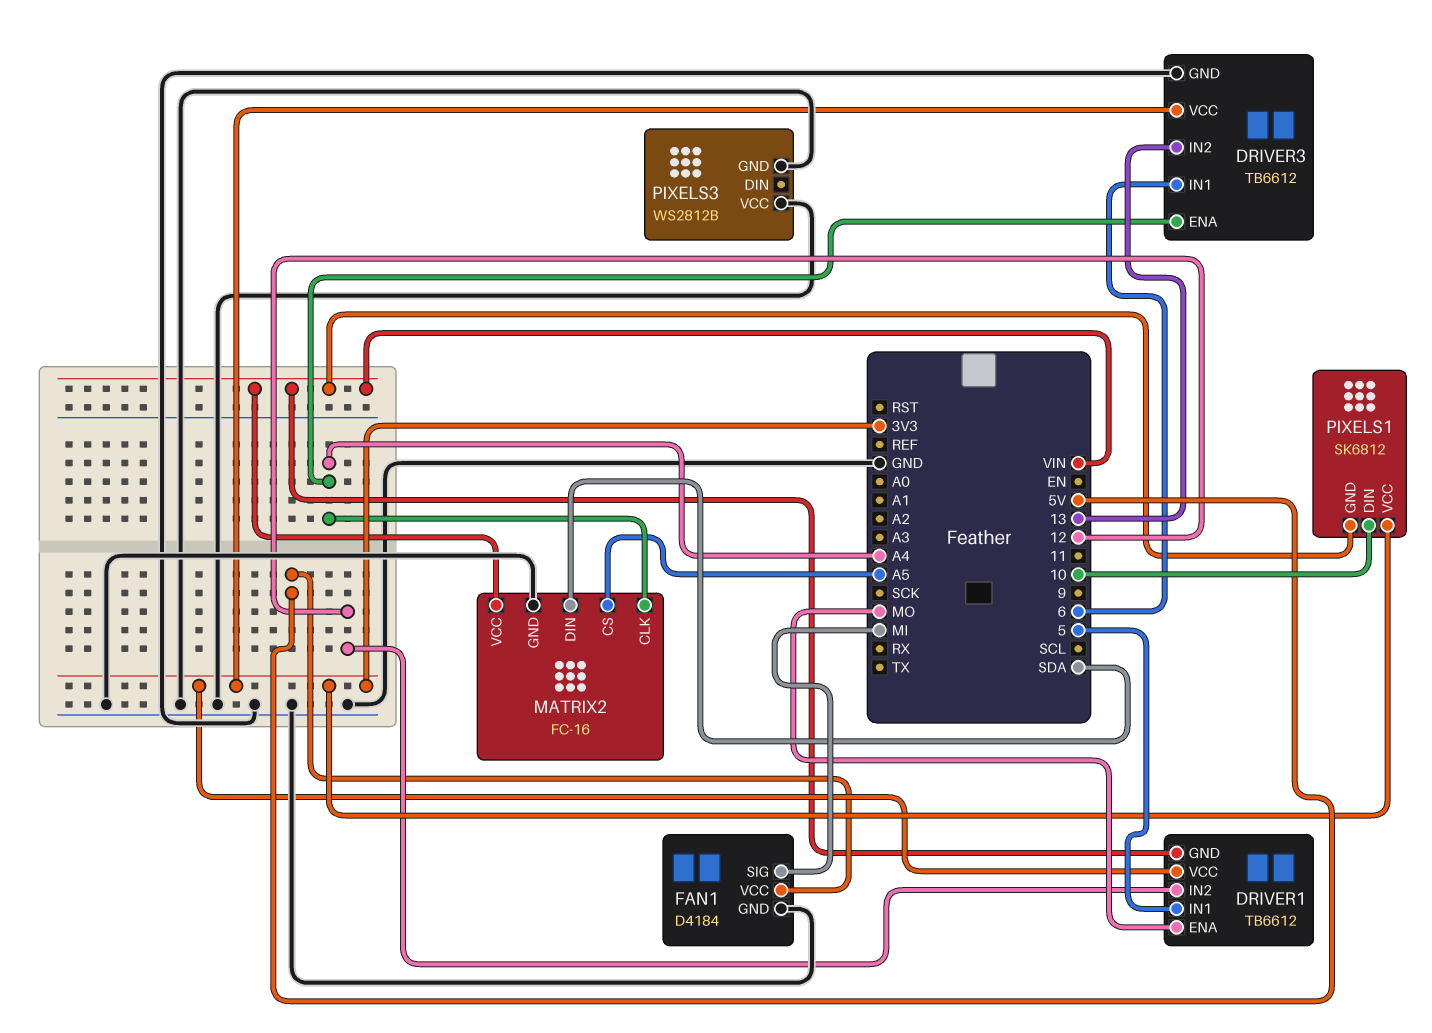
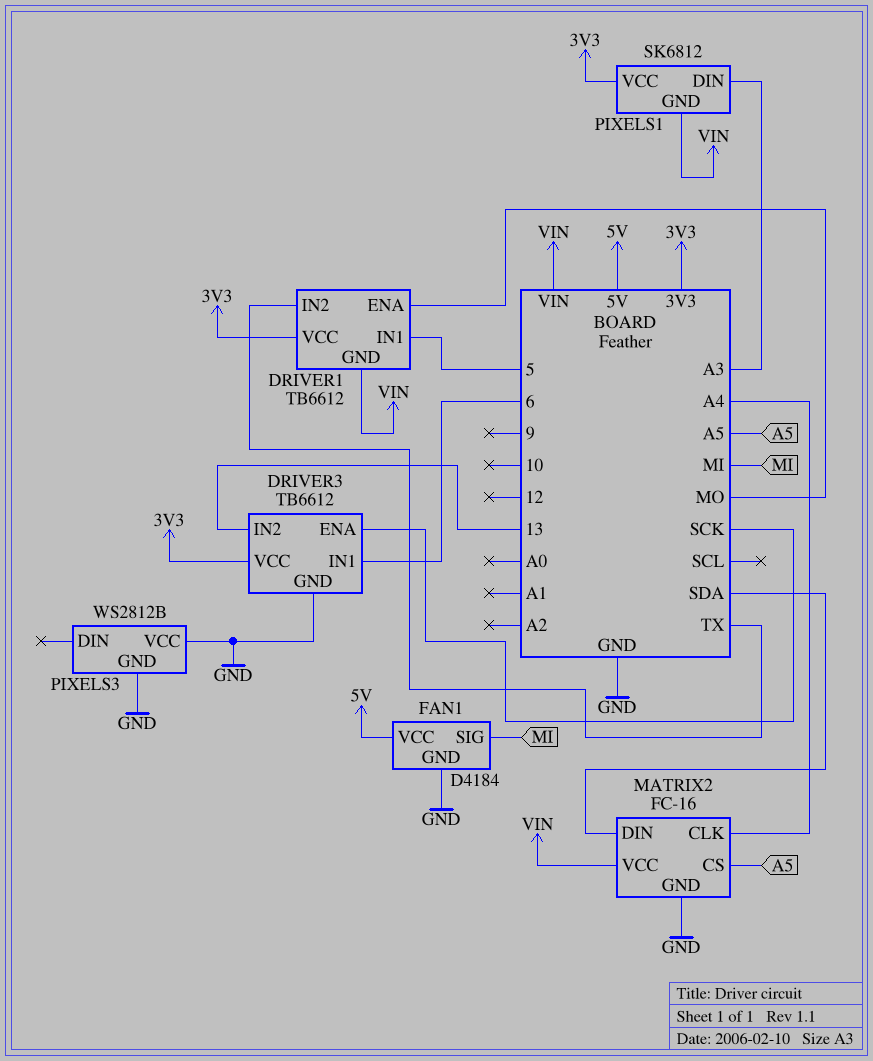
DRIVER1 pin IN2: 12 -> TX
DRIVER3 pin ENA: A4 -> SCK
PIXELS1 pin DIN: 10 -> A3

